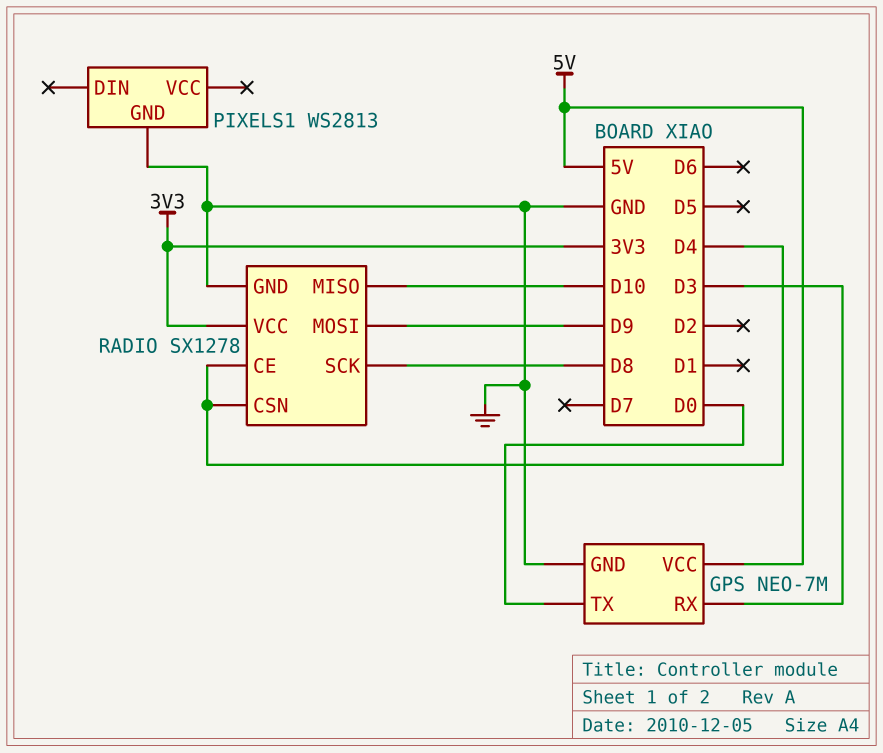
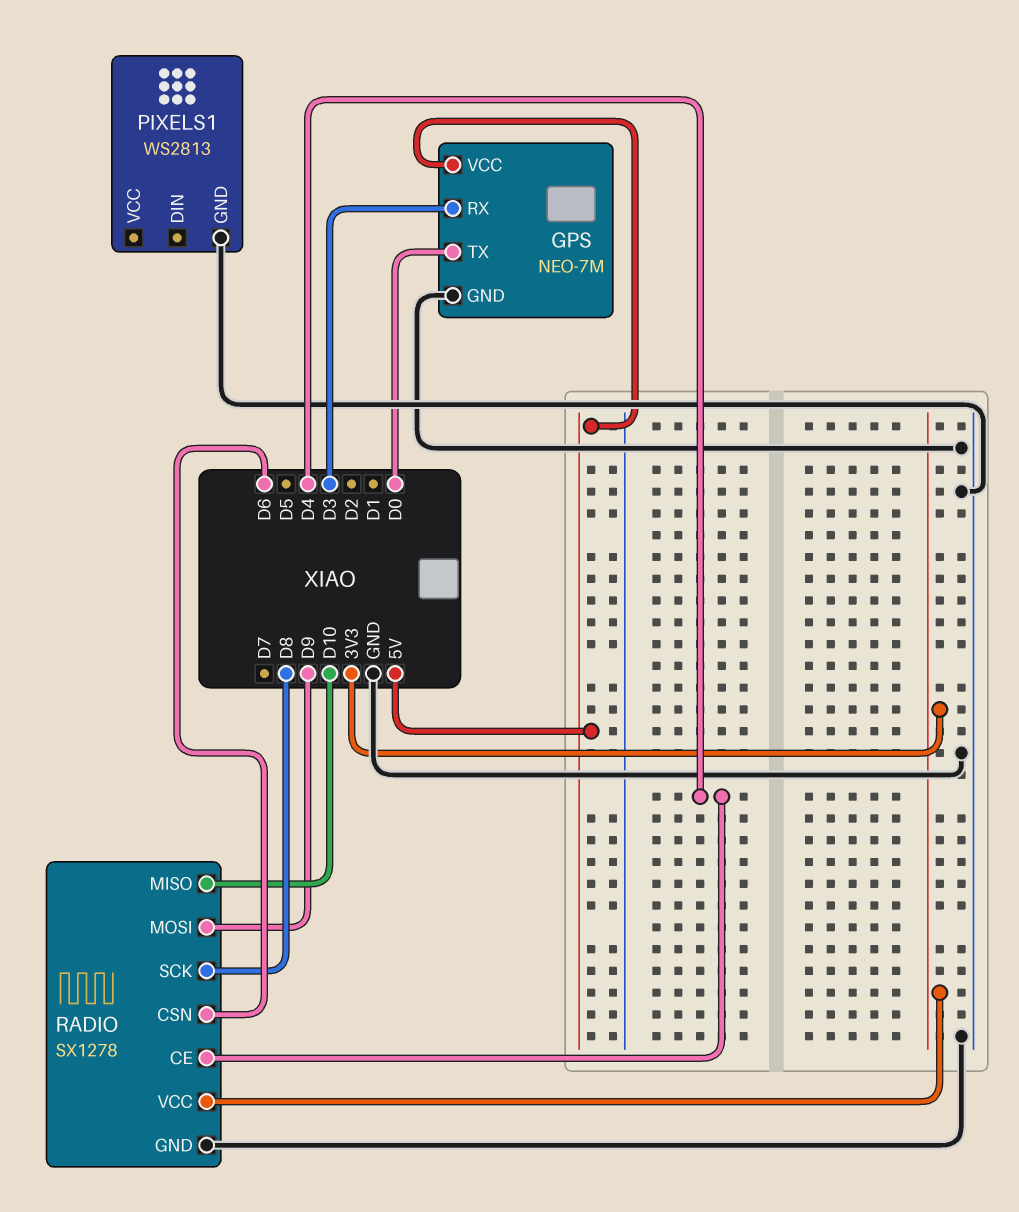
RADIO pin CSN: D4 -> D6

